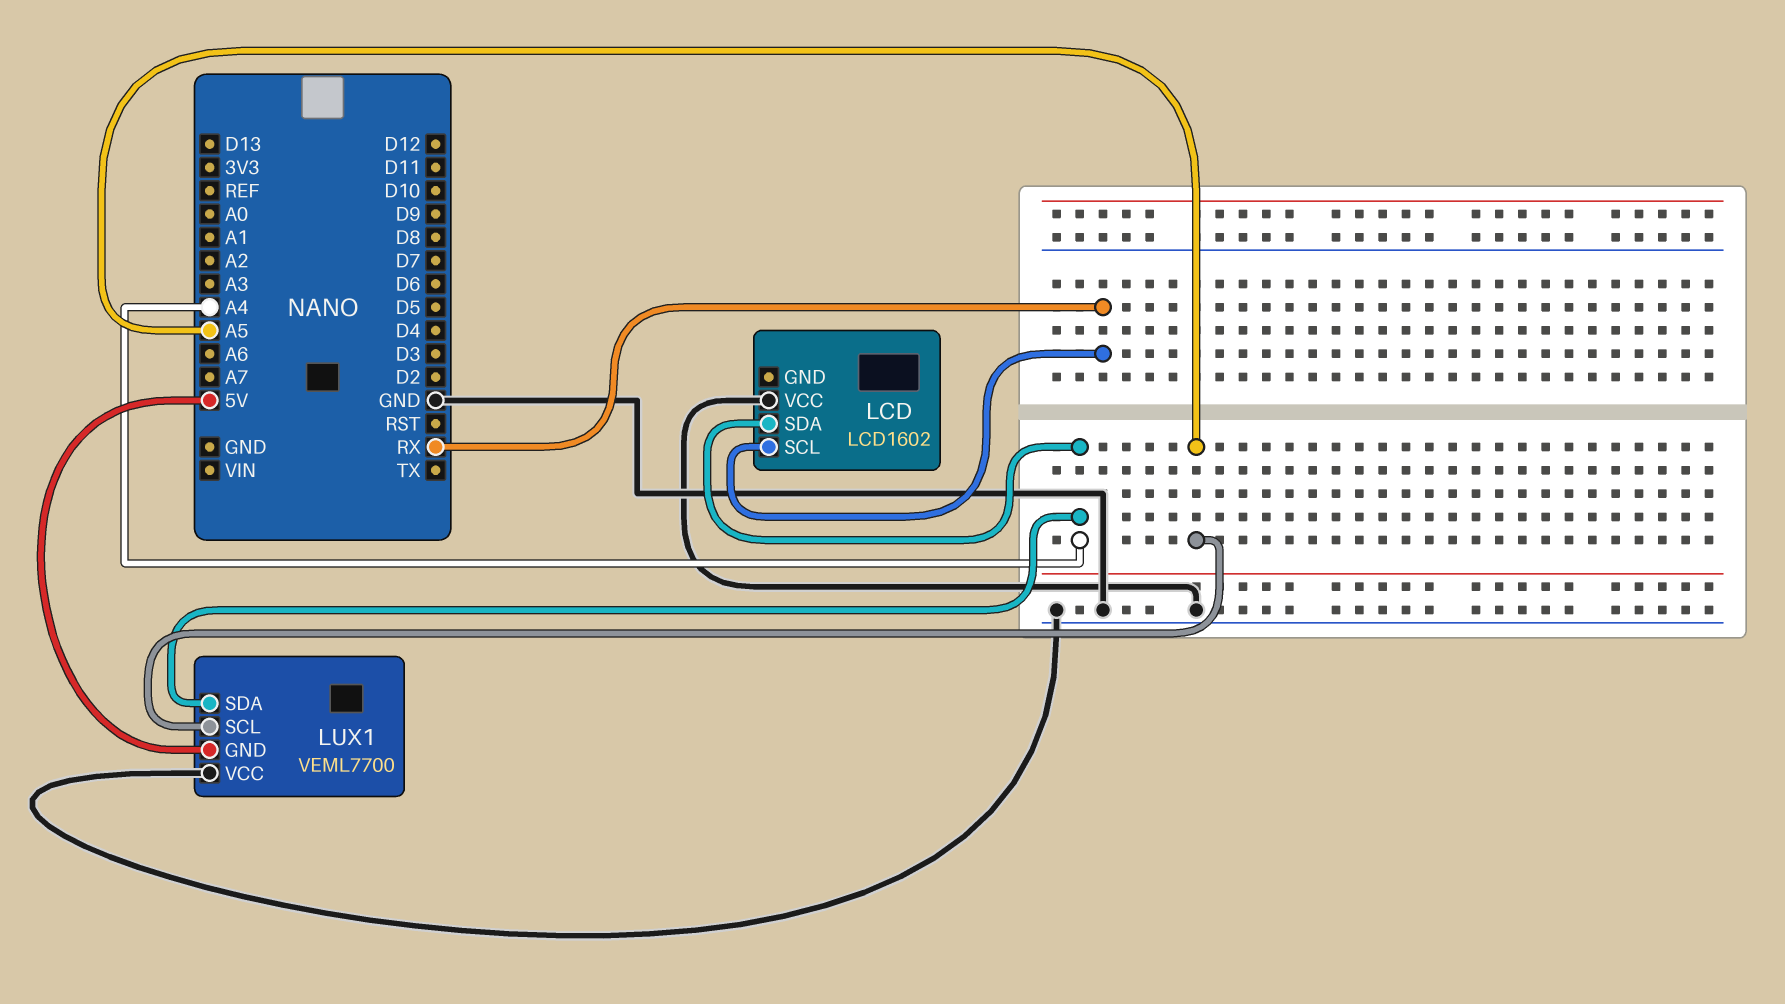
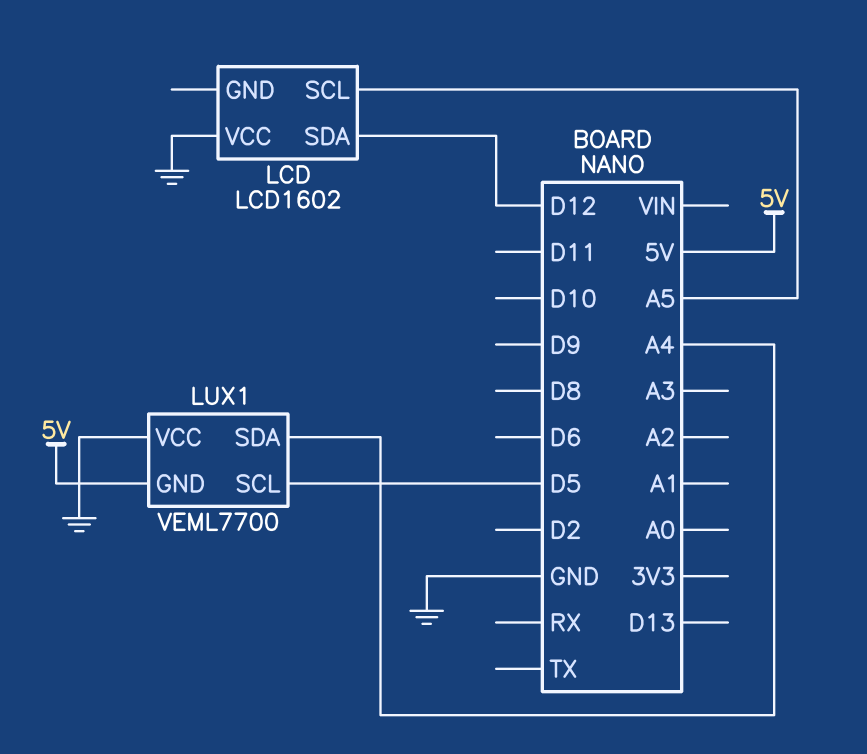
LCD pin SCL: RX -> A5
LCD pin SDA: A4 -> D12
LUX1 pin SCL: A5 -> D5

